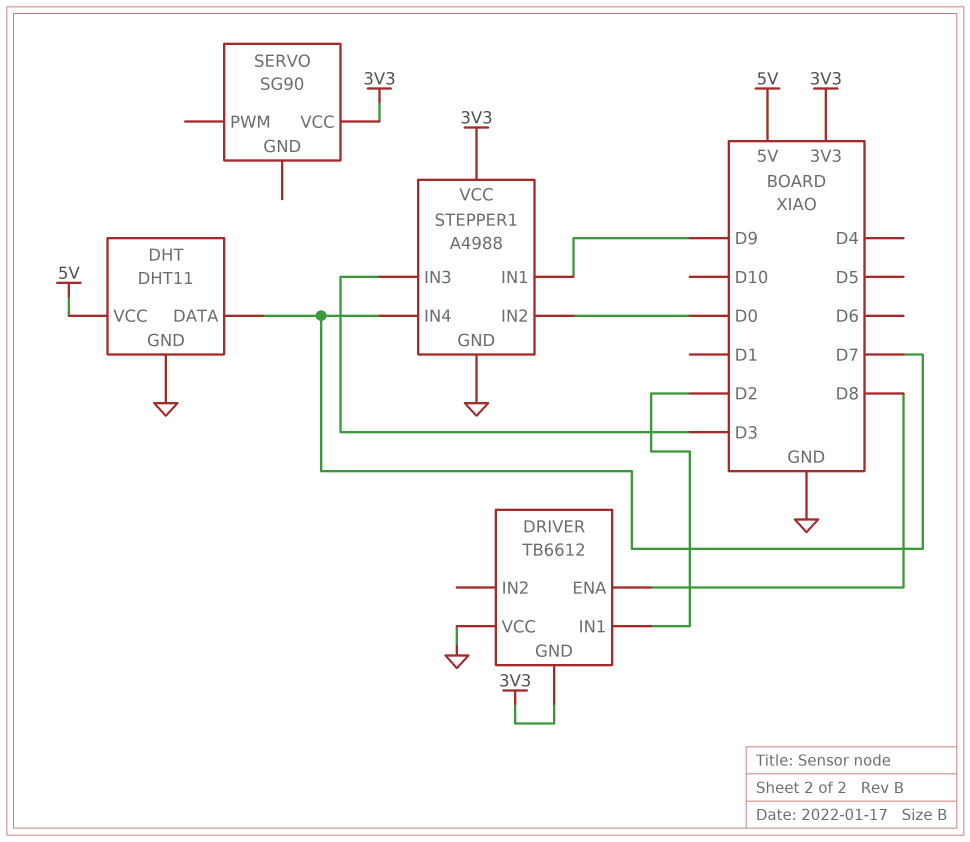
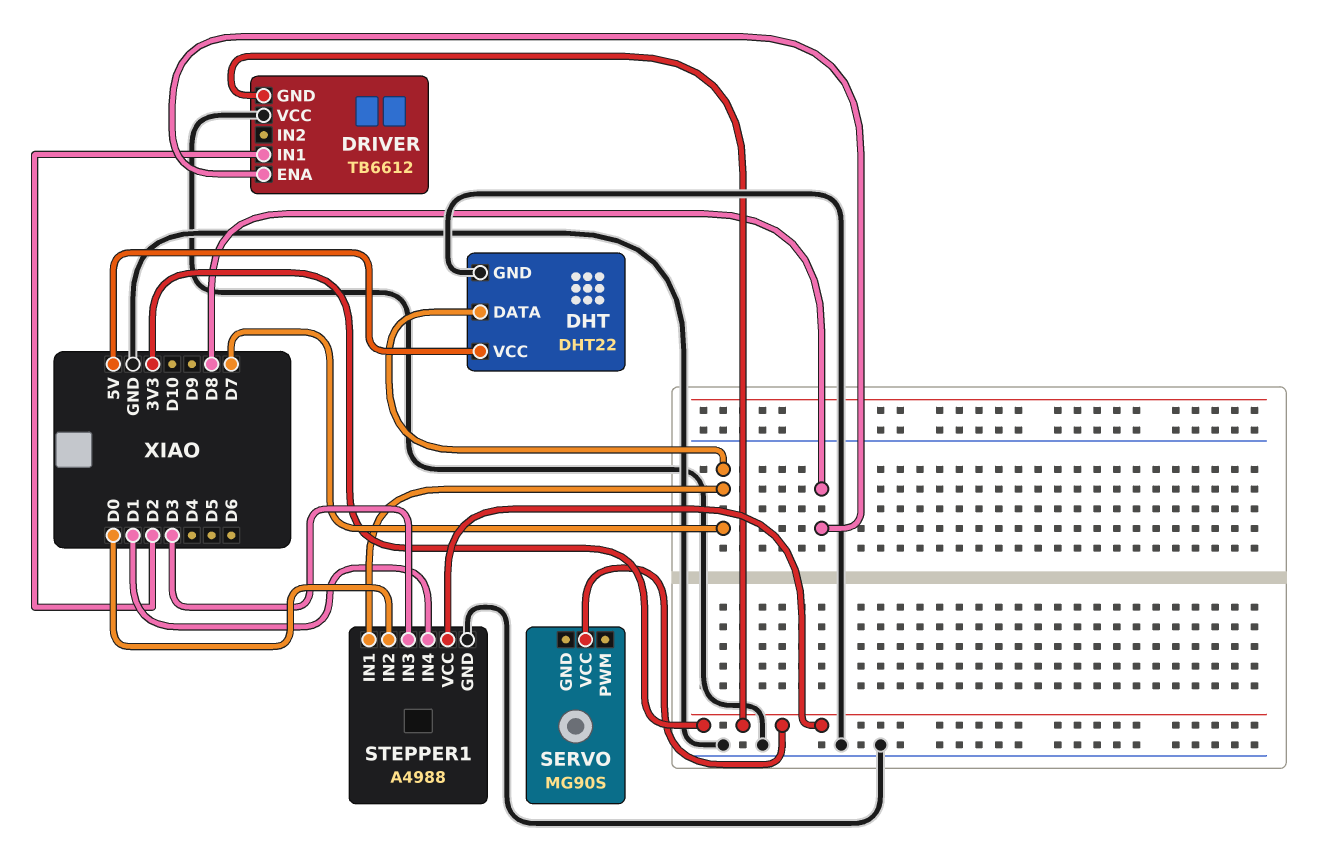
DHT: DHT11 -> DHT22
SERVO: SG90 -> MG90S
STEPPER1 pin IN1: D9 -> D7
STEPPER1 pin IN4: D7 -> D1

